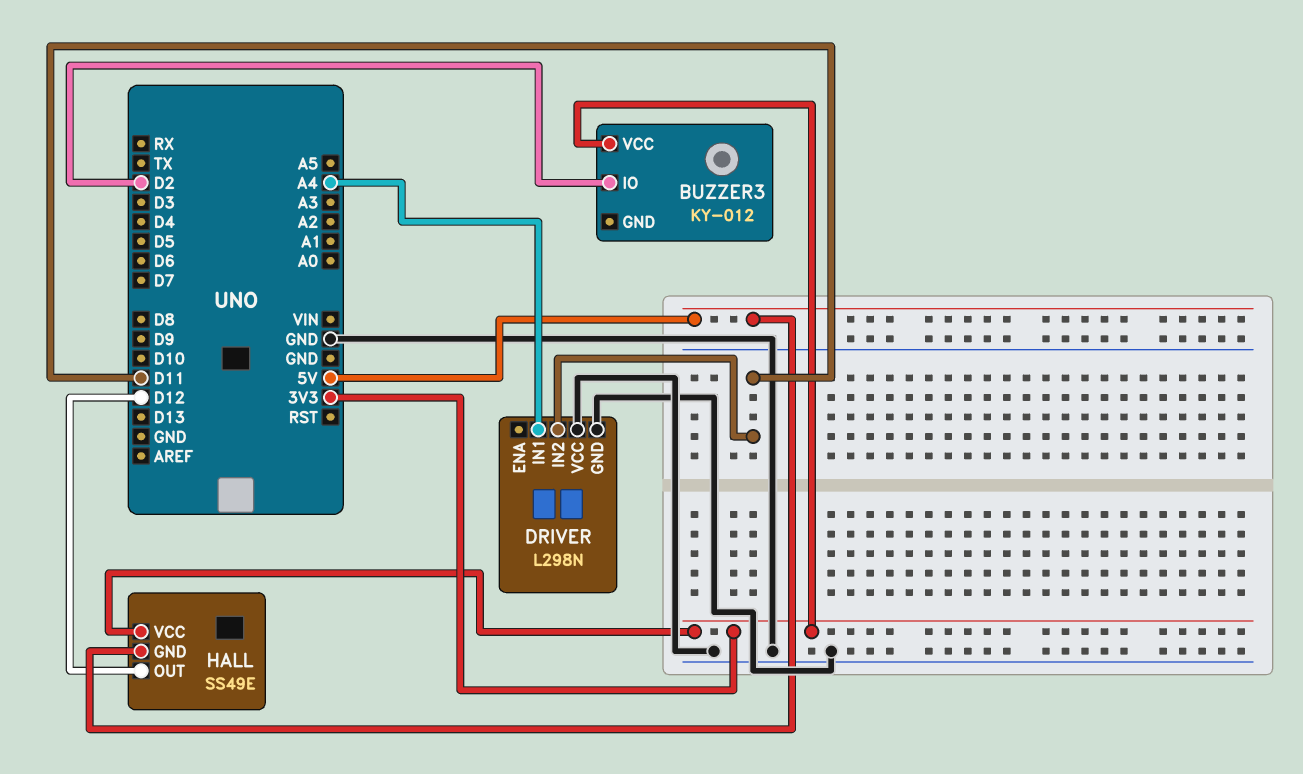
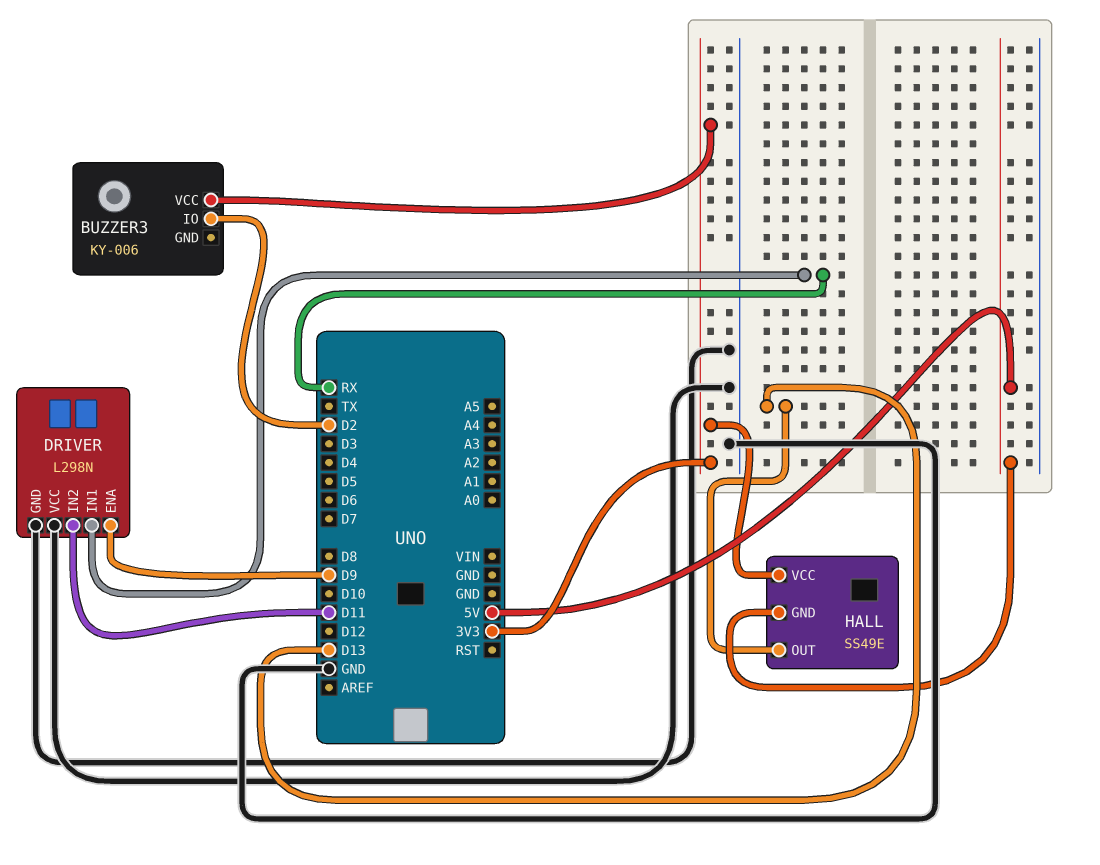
BUZZER3: KY-012 -> KY-006
DRIVER pin ENA: none -> D9
DRIVER pin IN1: A4 -> RX
HALL pin OUT: D12 -> D13

